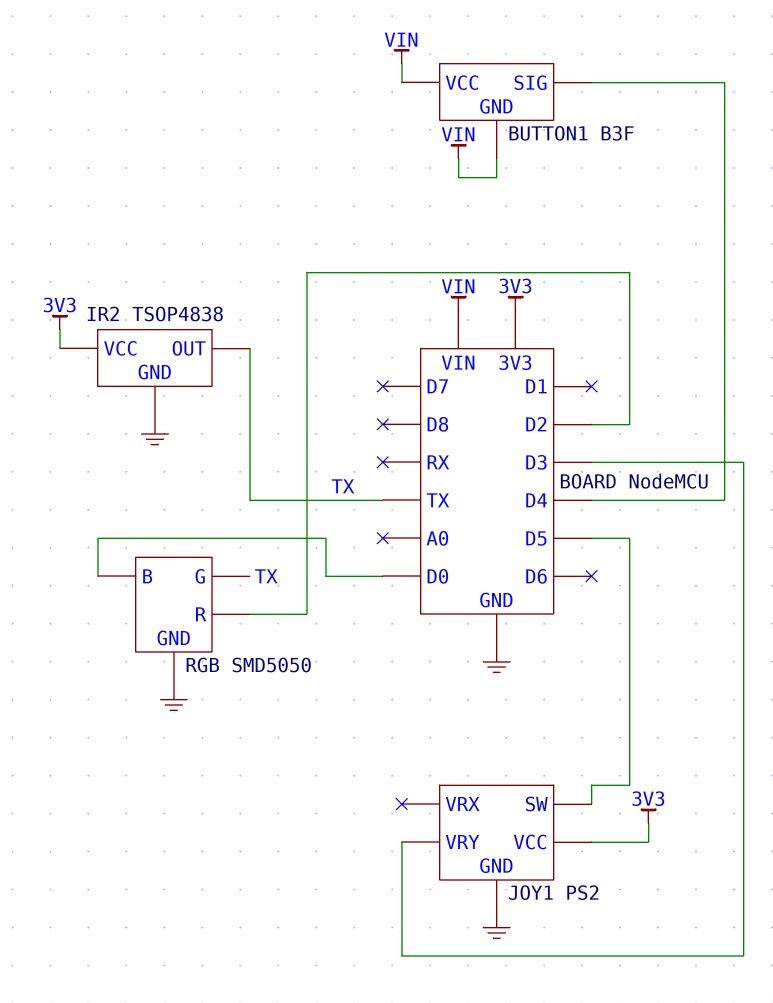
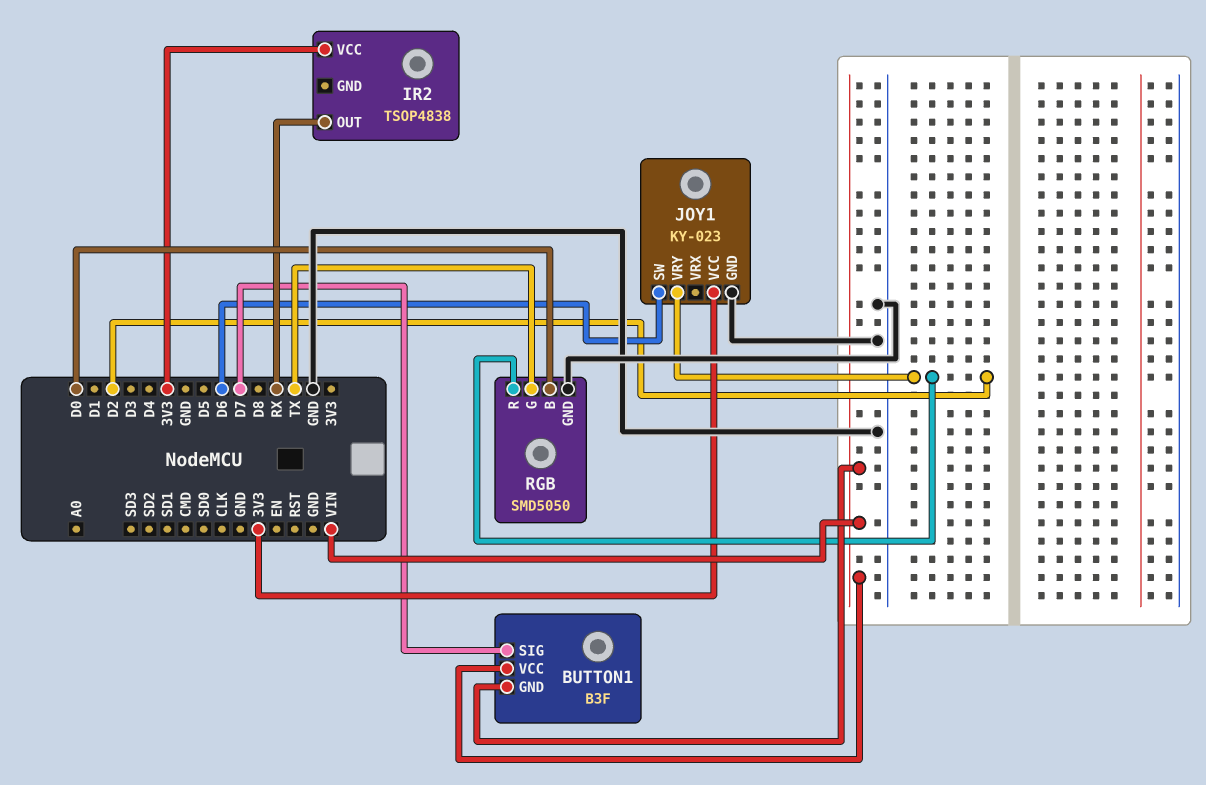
BUTTON1 pin SIG: D4 -> D7
IR2 pin GND: GND -> none
IR2 pin OUT: TX -> RX
JOY1: PS2 -> KY-023
JOY1 pin SW: D5 -> D6
JOY1 pin VRY: D3 -> D2

